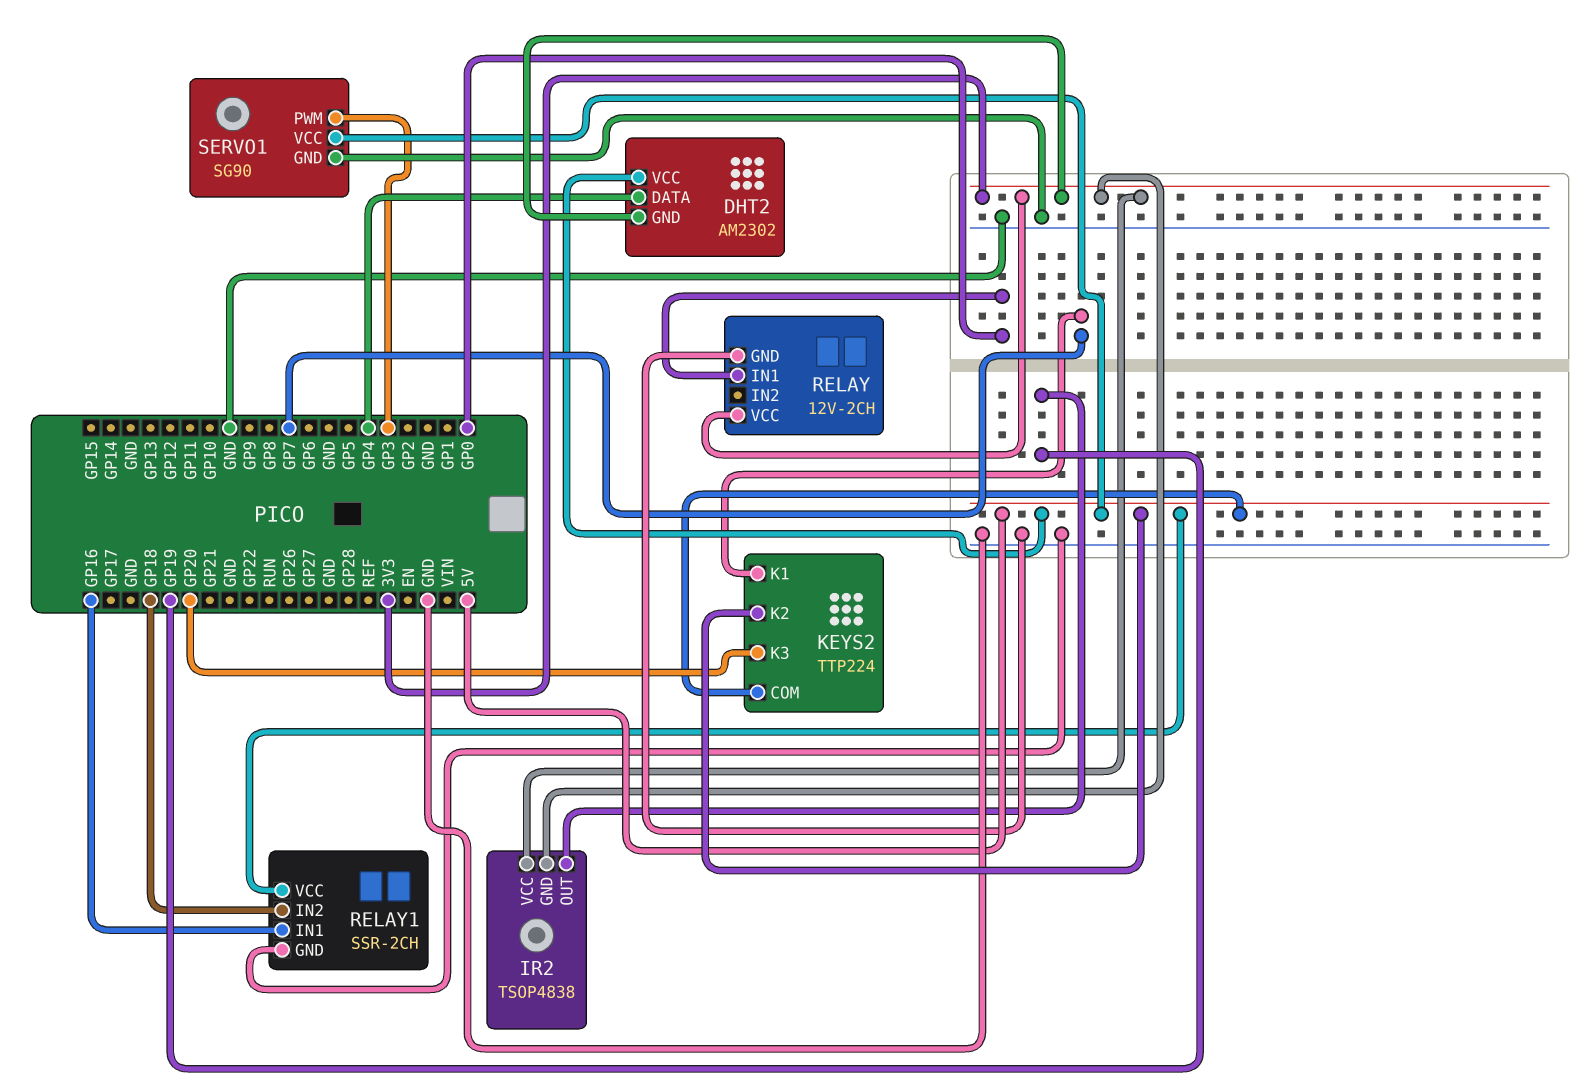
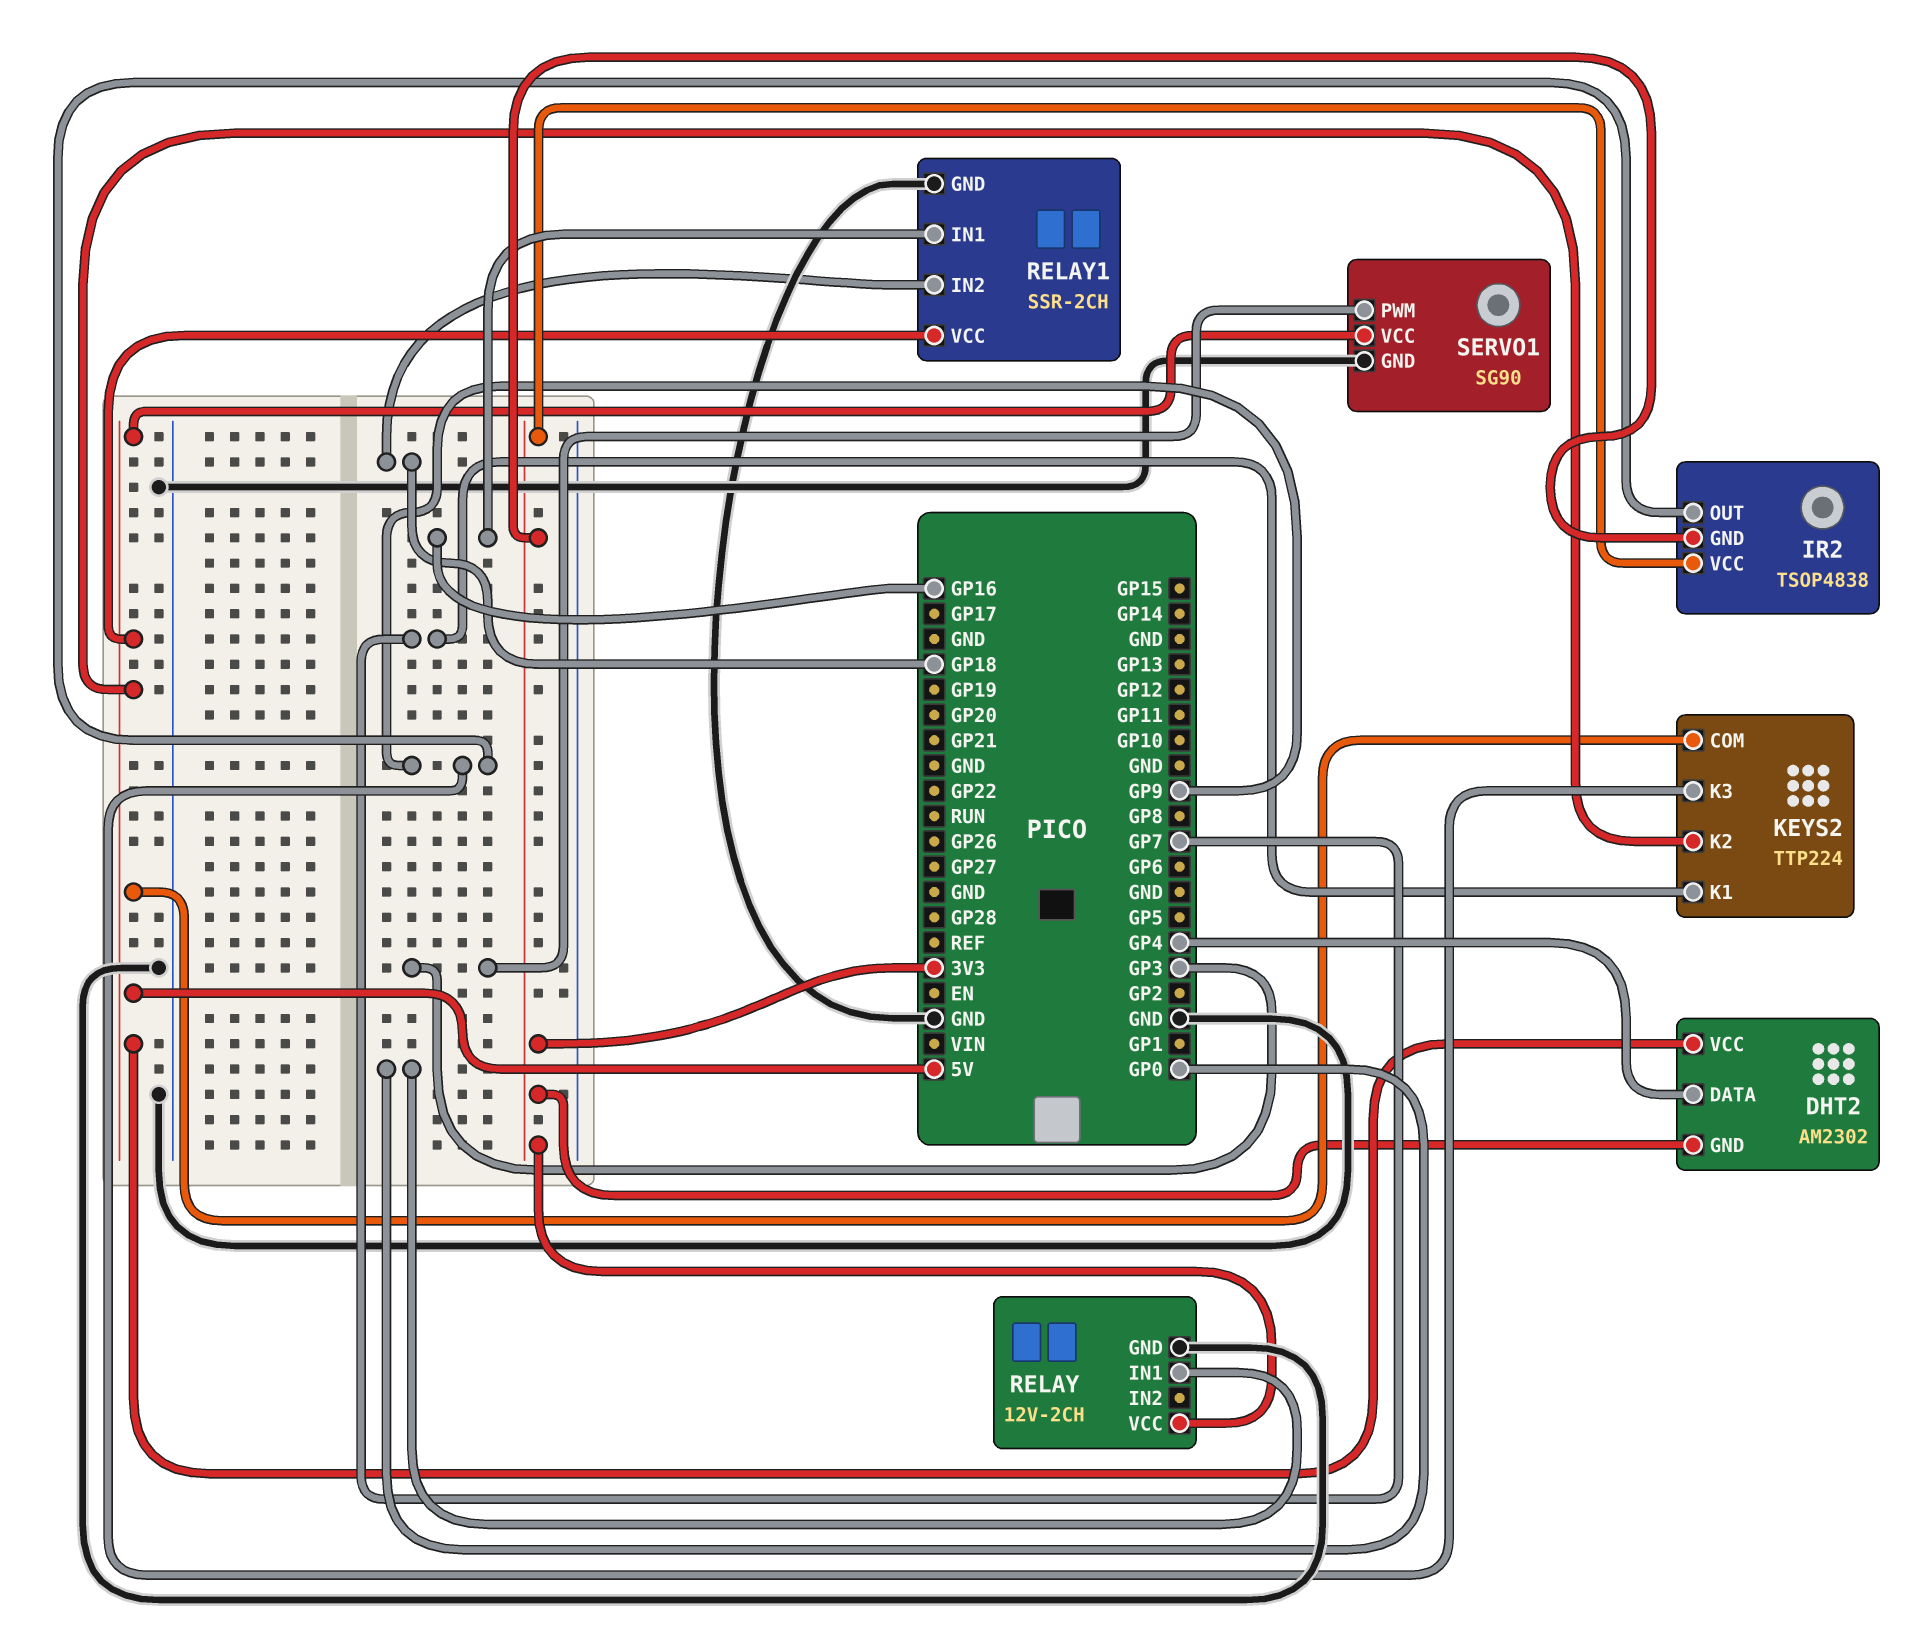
IR2 pin OUT: GP19 -> GP9
KEYS2 pin K3: GP20 -> GP9

